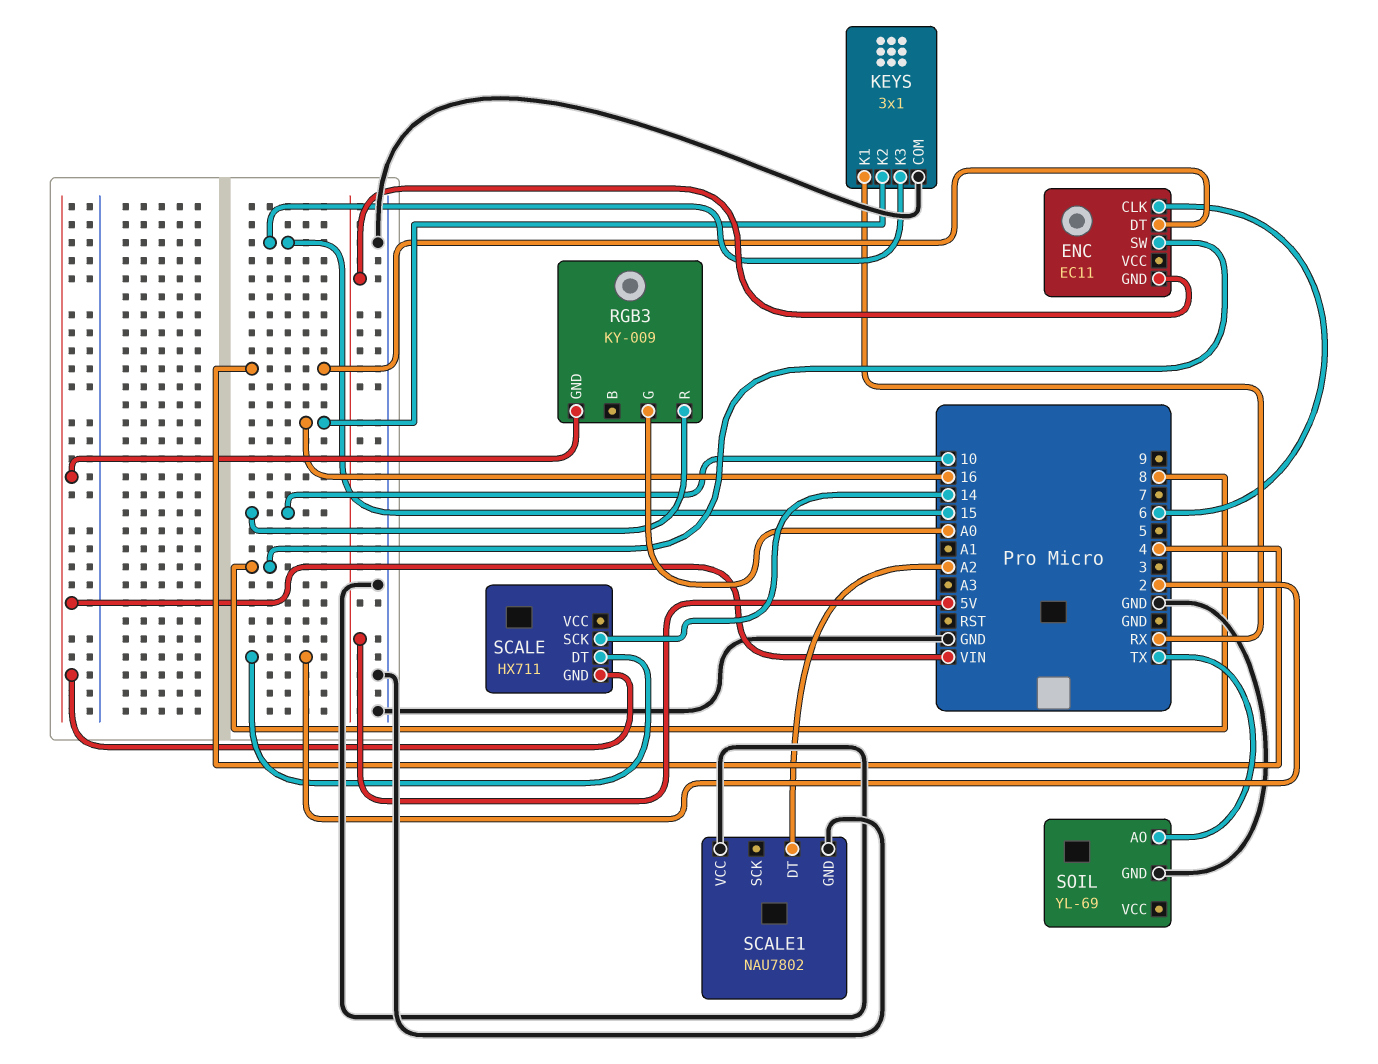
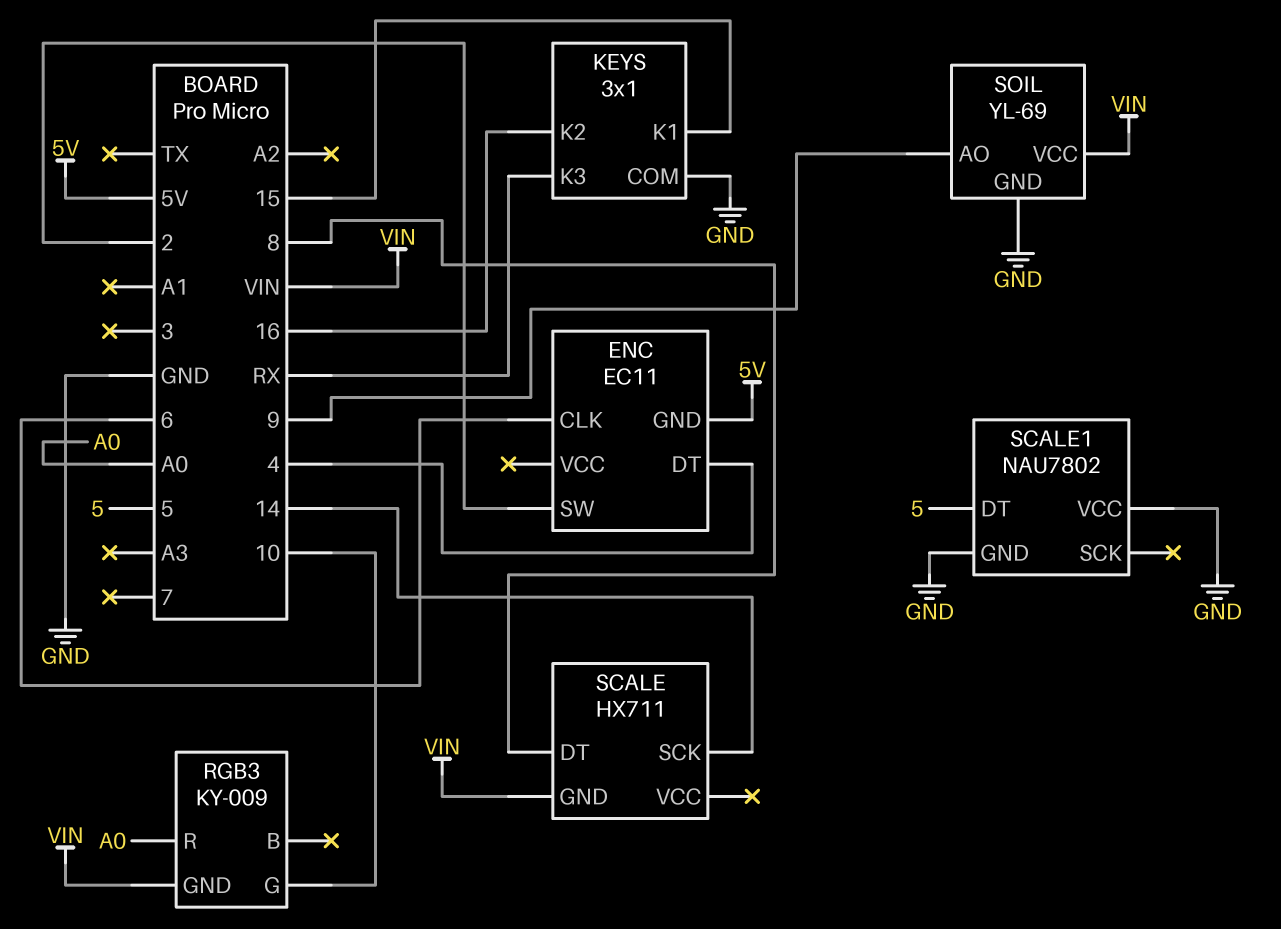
ENC pin SW: 8 -> 2
KEYS pin K1: RX -> 15
KEYS pin K3: 15 -> RX
RGB3 pin G: A0 -> 10
RGB3 pin R: 10 -> A0
SCALE pin DT: 2 -> 8
SCALE1 pin DT: A2 -> 5
SOIL pin AO: TX -> 9
SOIL pin VCC: none -> VIN

